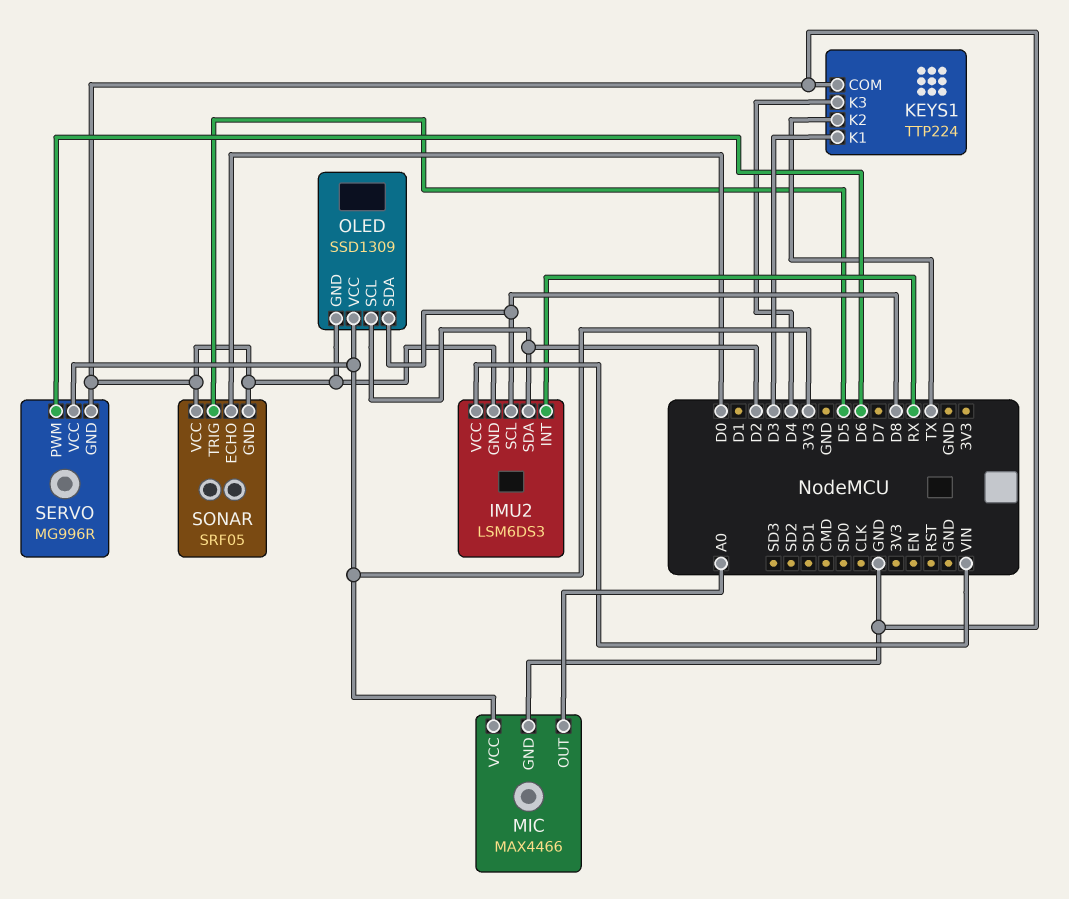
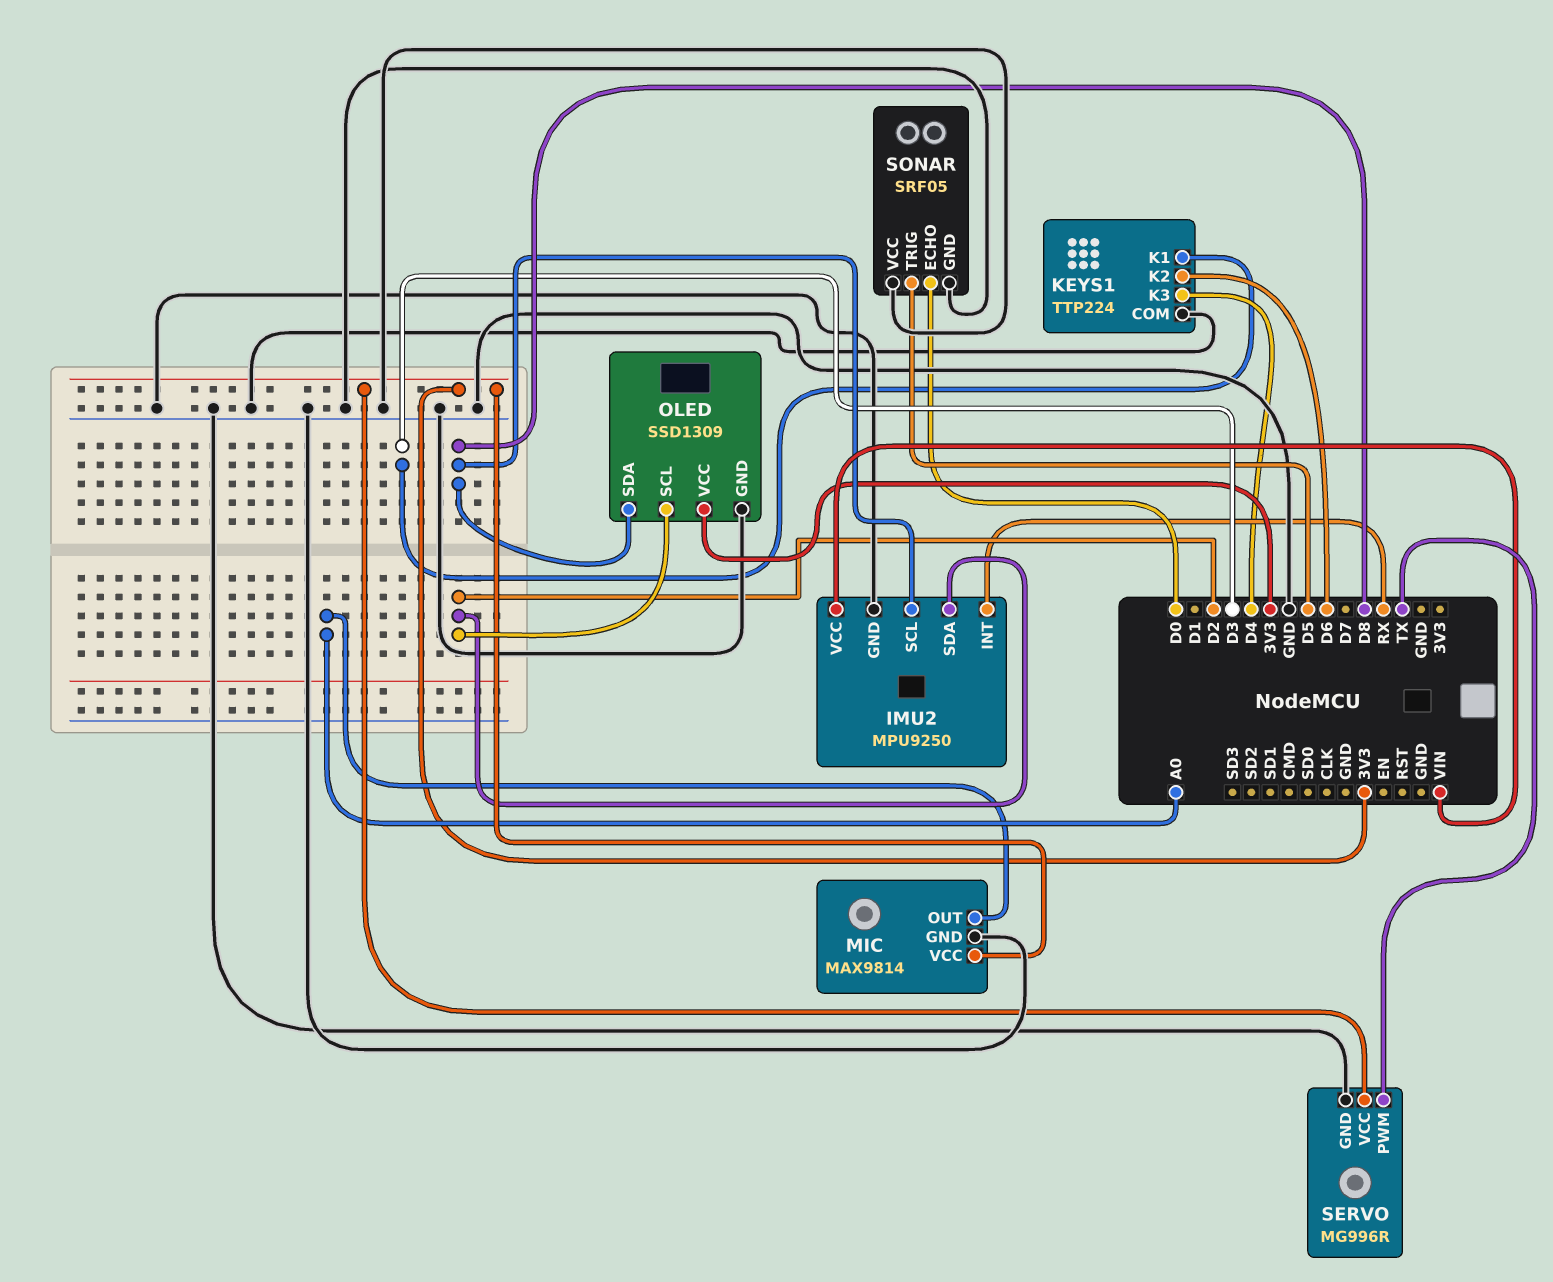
IMU2: LSM6DS3 -> MPU9250
KEYS1 pin K2: TX -> D6
MIC: MAX4466 -> MAX9814
SERVO pin PWM: D6 -> TX

